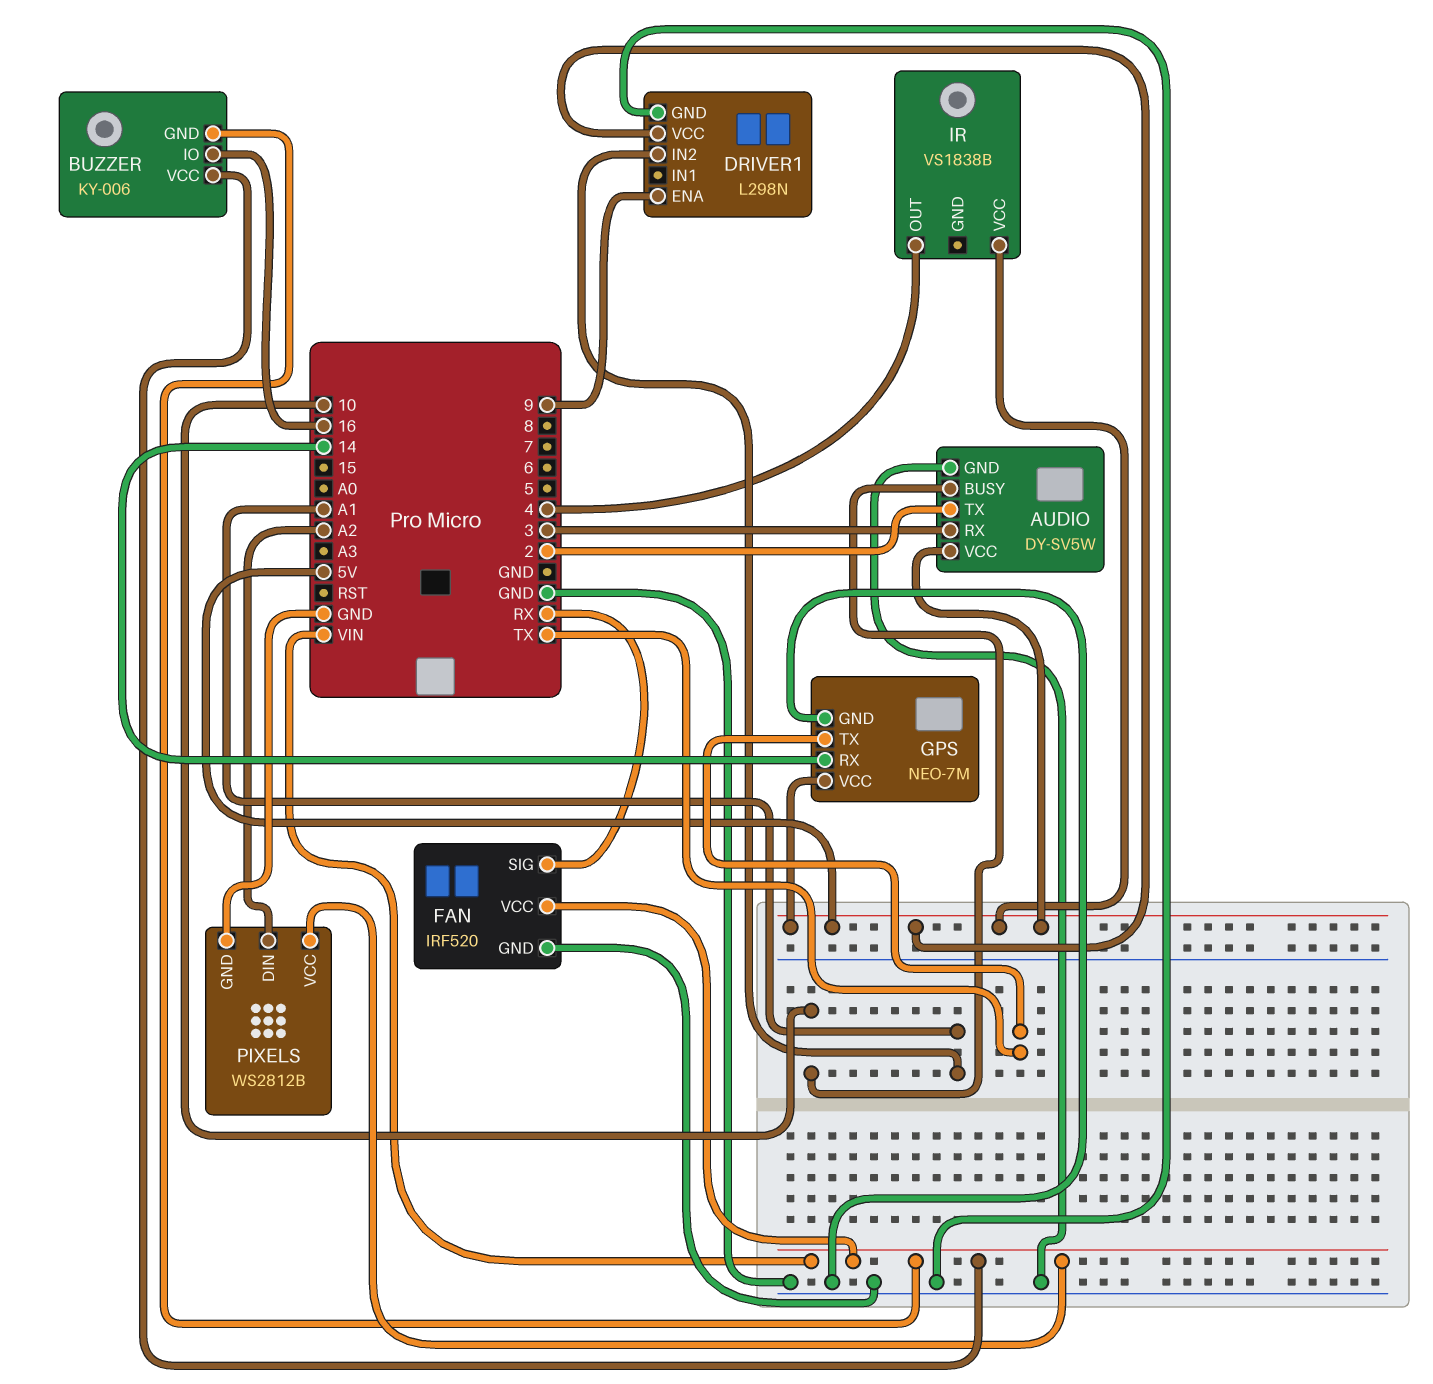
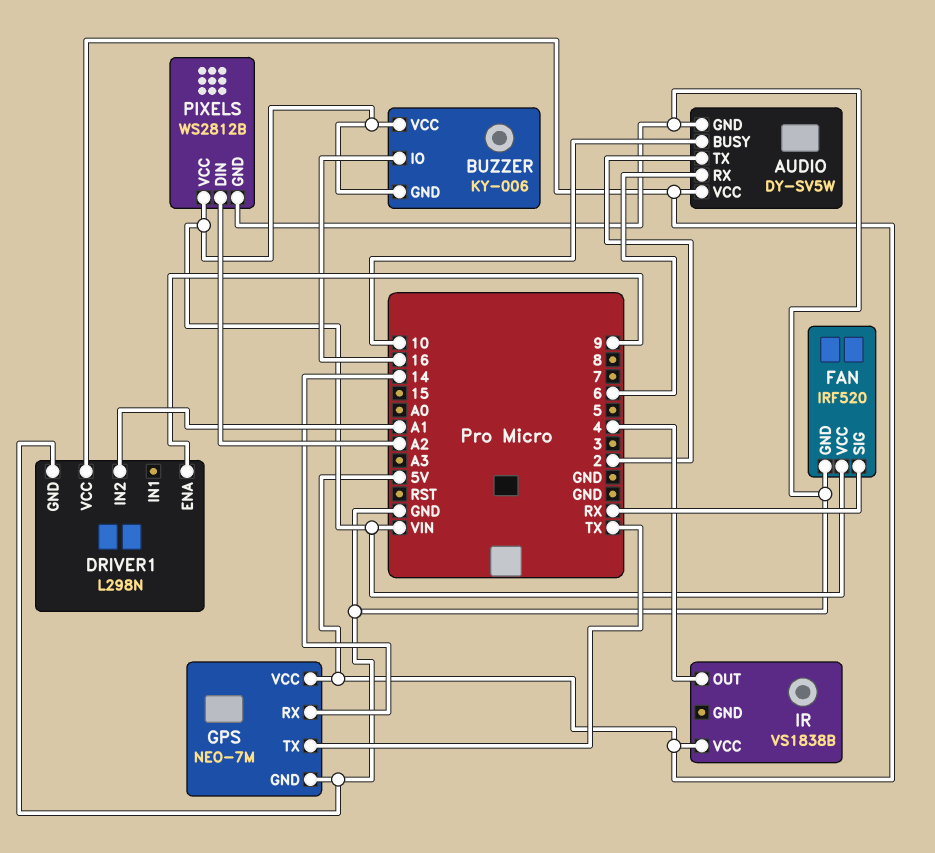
AUDIO pin RX: 3 -> 6

